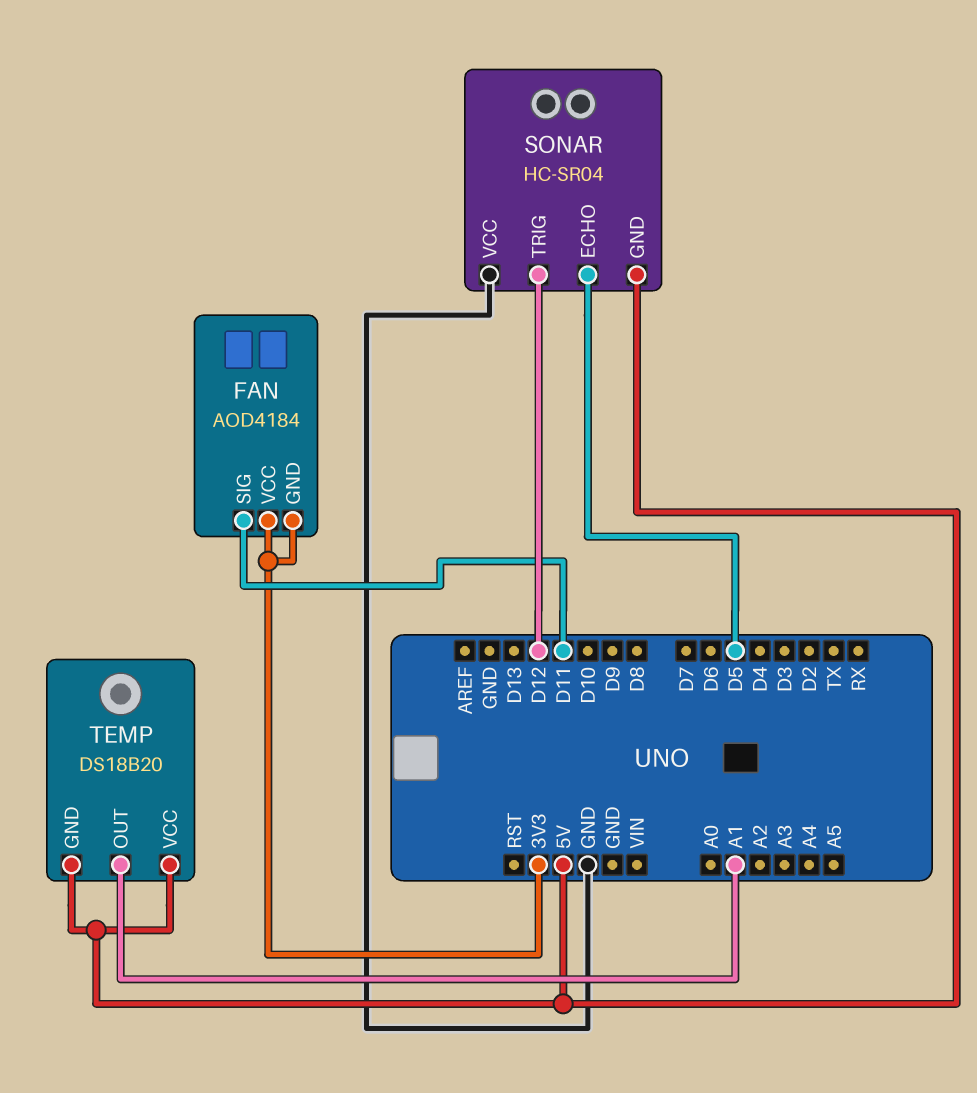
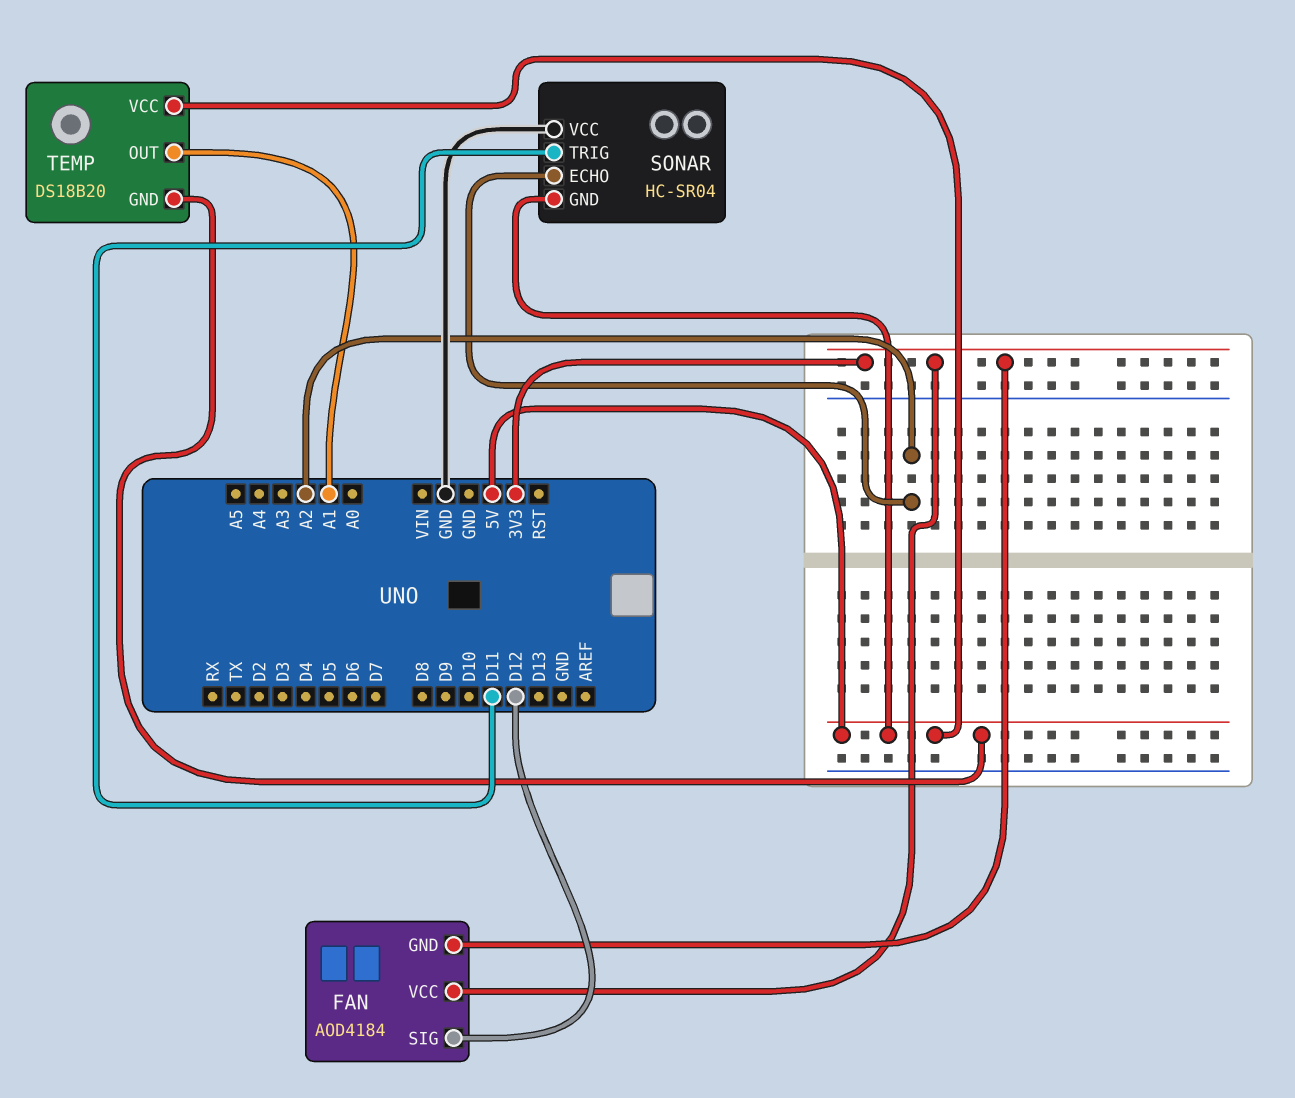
FAN pin SIG: D11 -> D12
SONAR pin ECHO: D5 -> A2
SONAR pin TRIG: D12 -> D11

